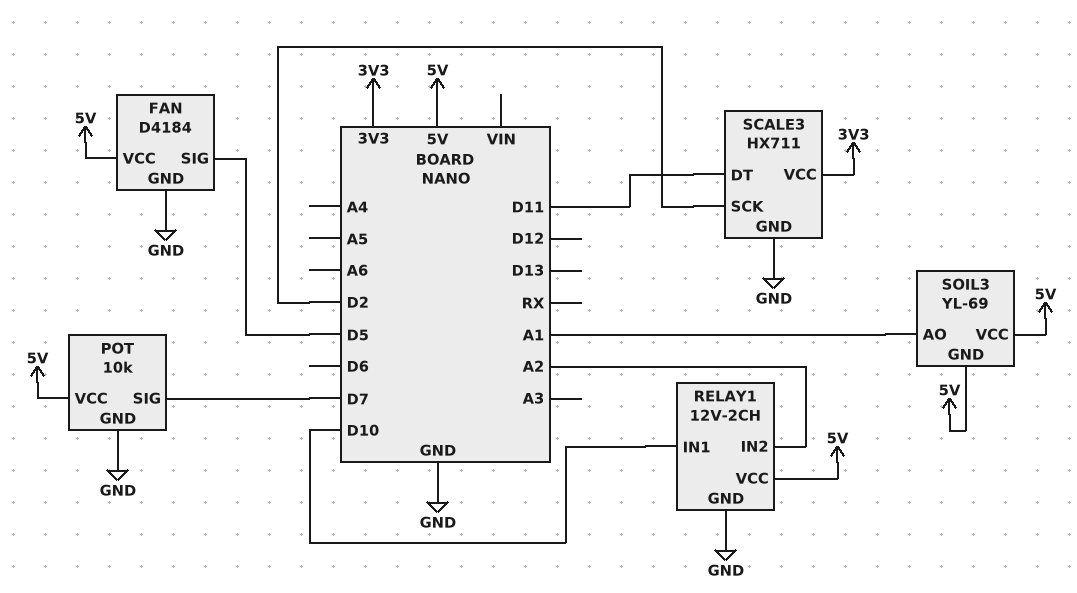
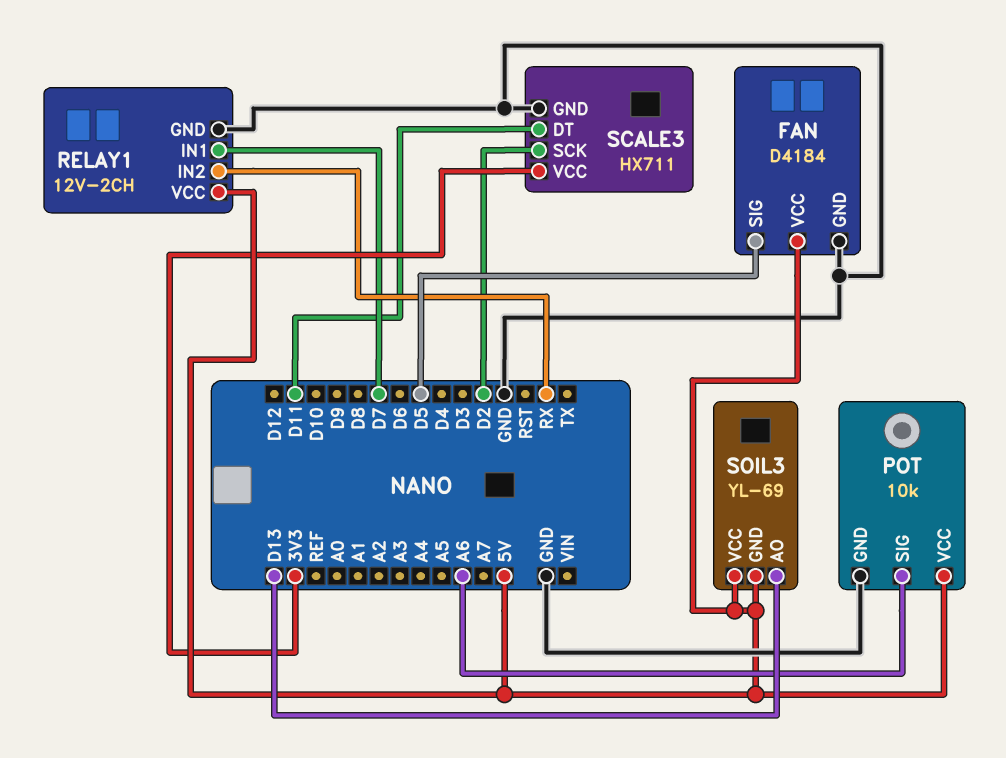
POT pin SIG: D7 -> A6
RELAY1 pin IN1: D10 -> D7
RELAY1 pin IN2: A2 -> RX
SOIL3 pin AO: A1 -> D13

